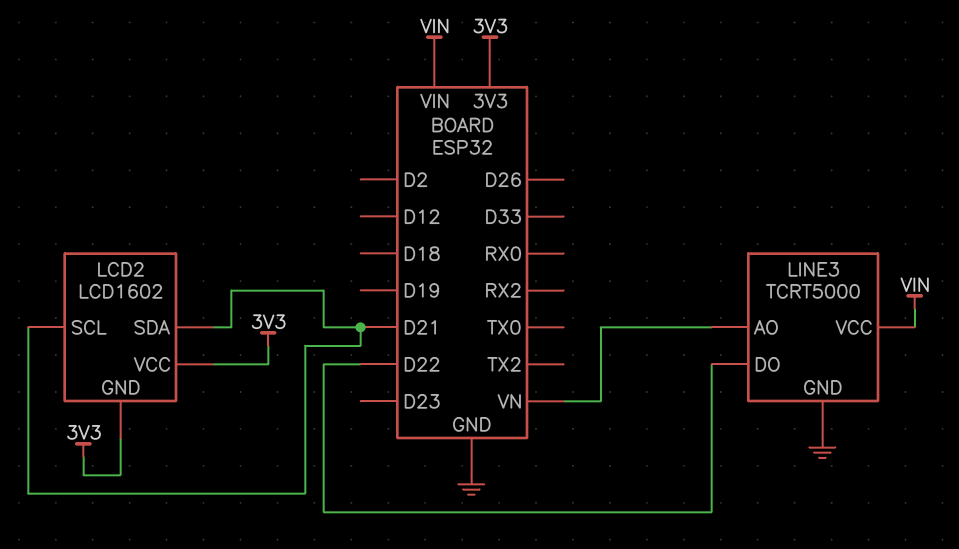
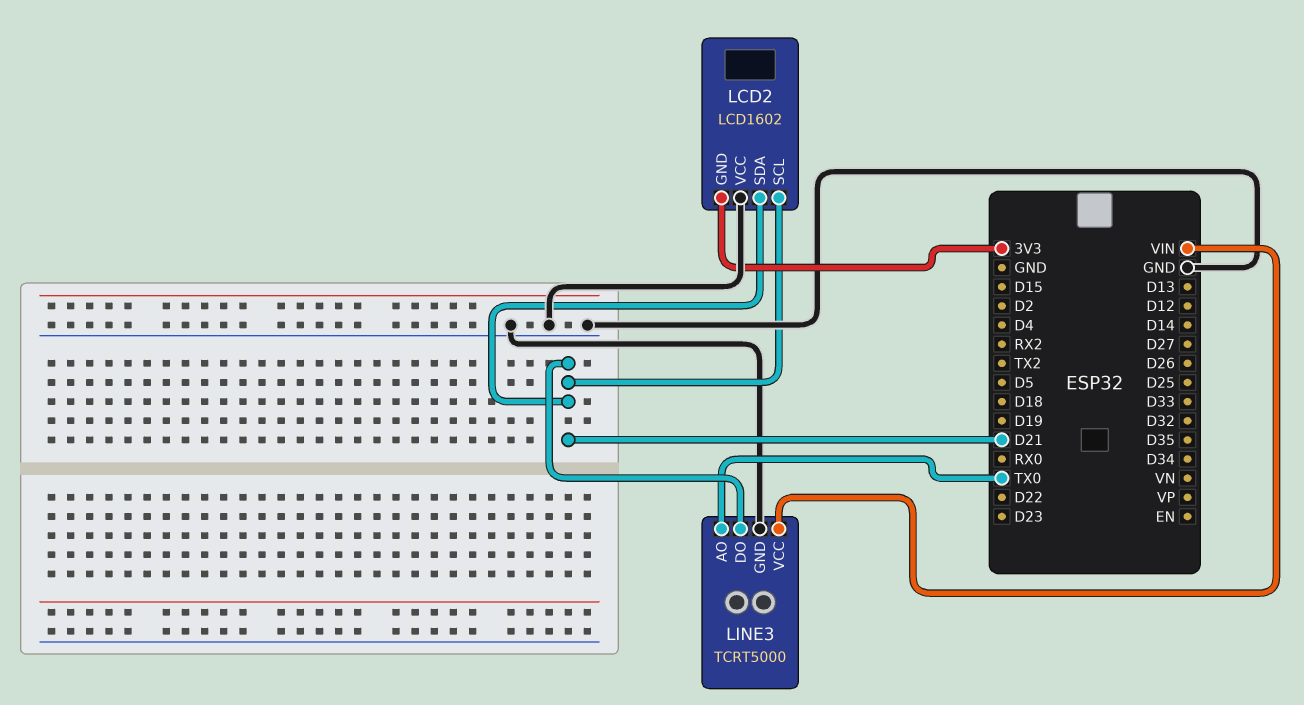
LCD2 pin VCC: 3V3 -> GND
LINE3 pin AO: VN -> TX0
LINE3 pin DO: D22 -> D21

